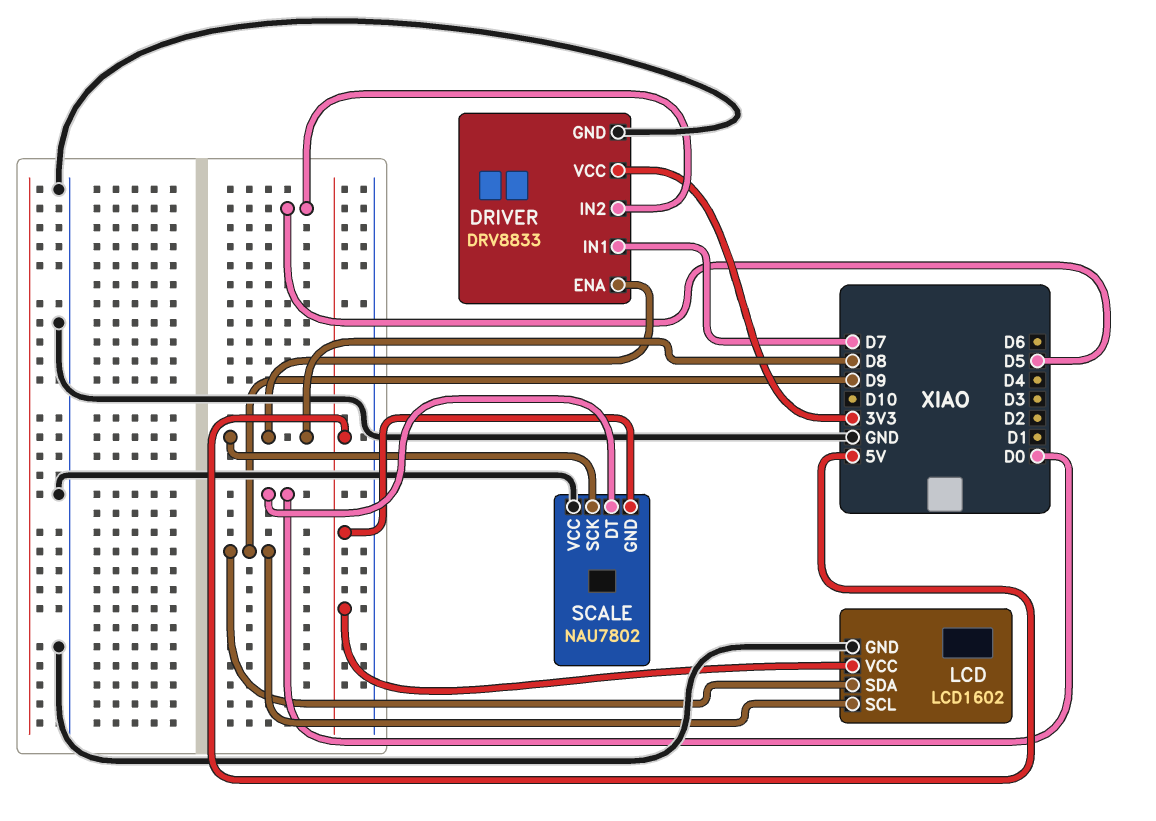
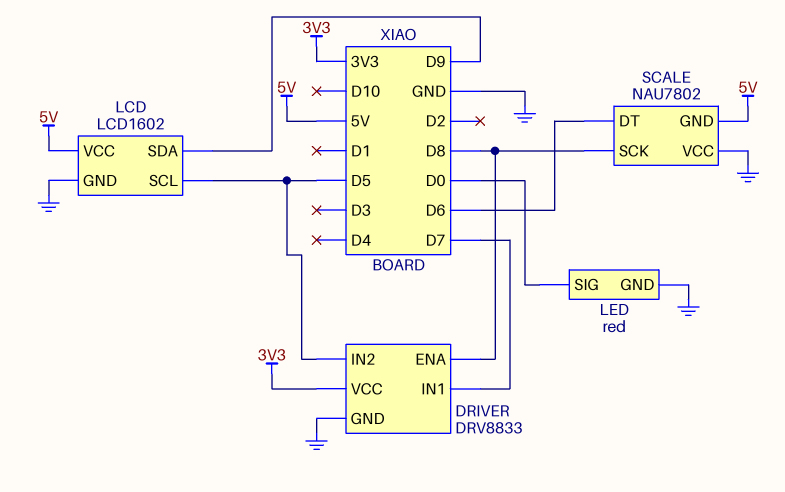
LCD pin SCL: D9 -> D5
LED: none -> red
LED pin GND: none -> GND
LED pin SIG: none -> D0
SCALE pin DT: D0 -> D6

